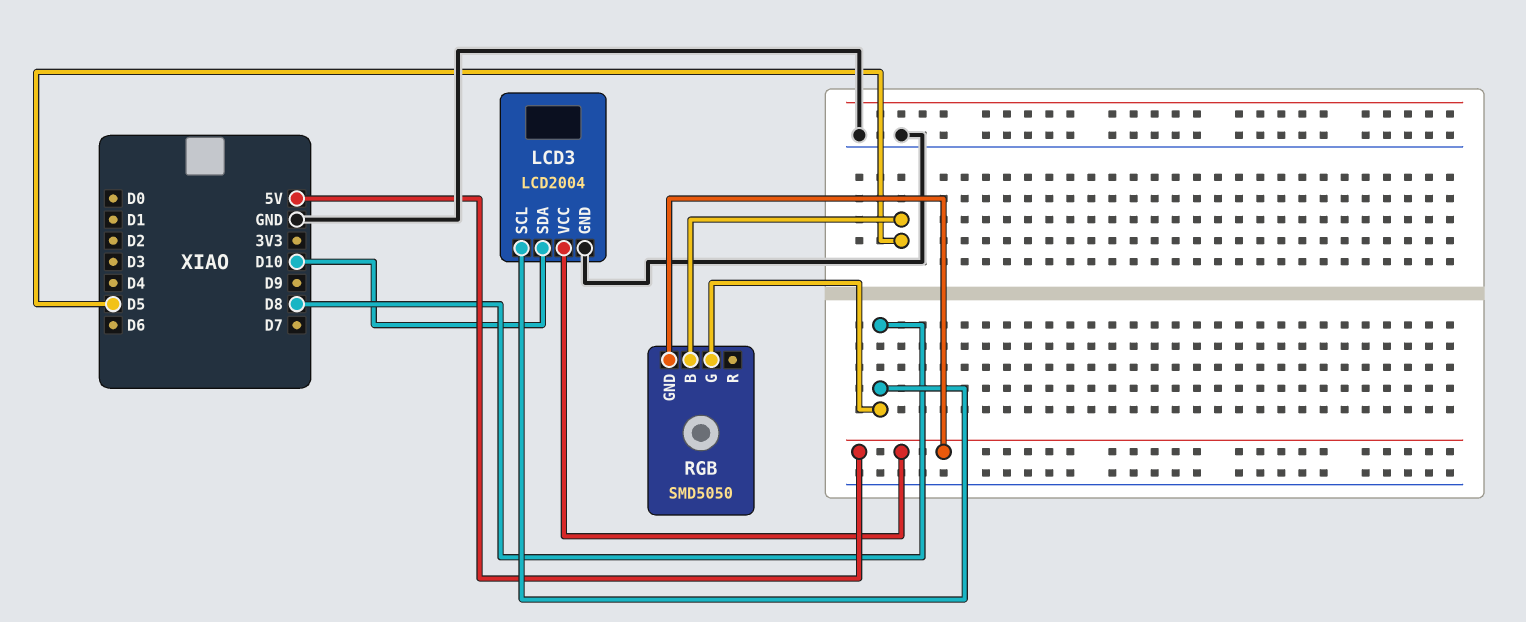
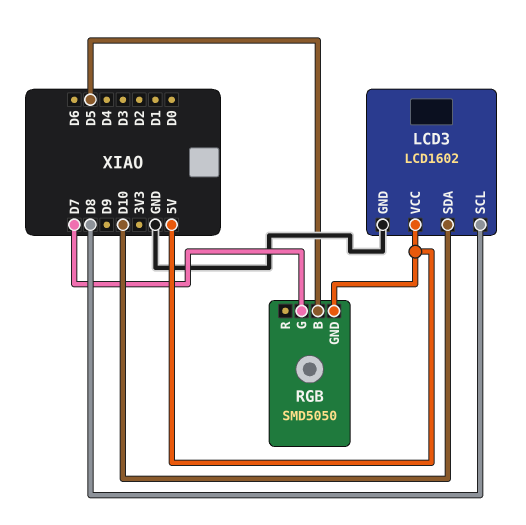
LCD3: LCD2004 -> LCD1602
RGB pin G: D8 -> D7

